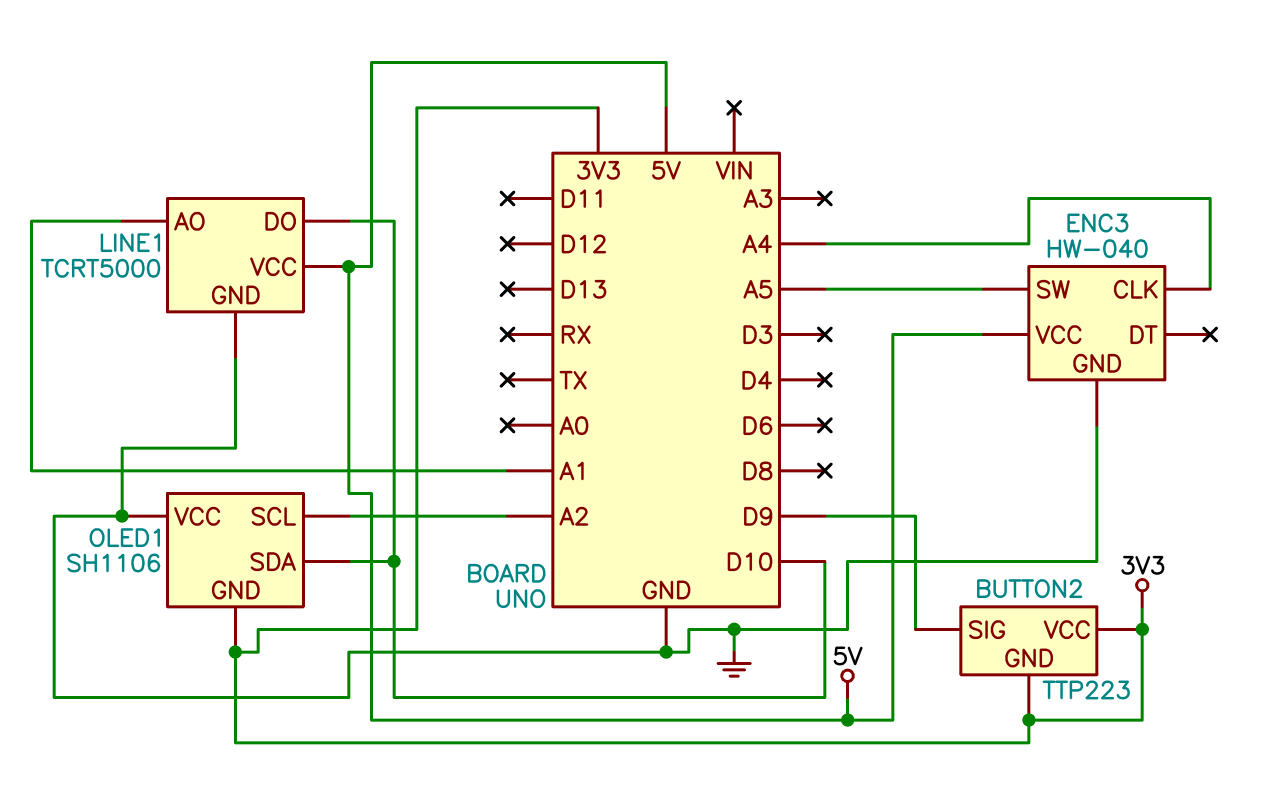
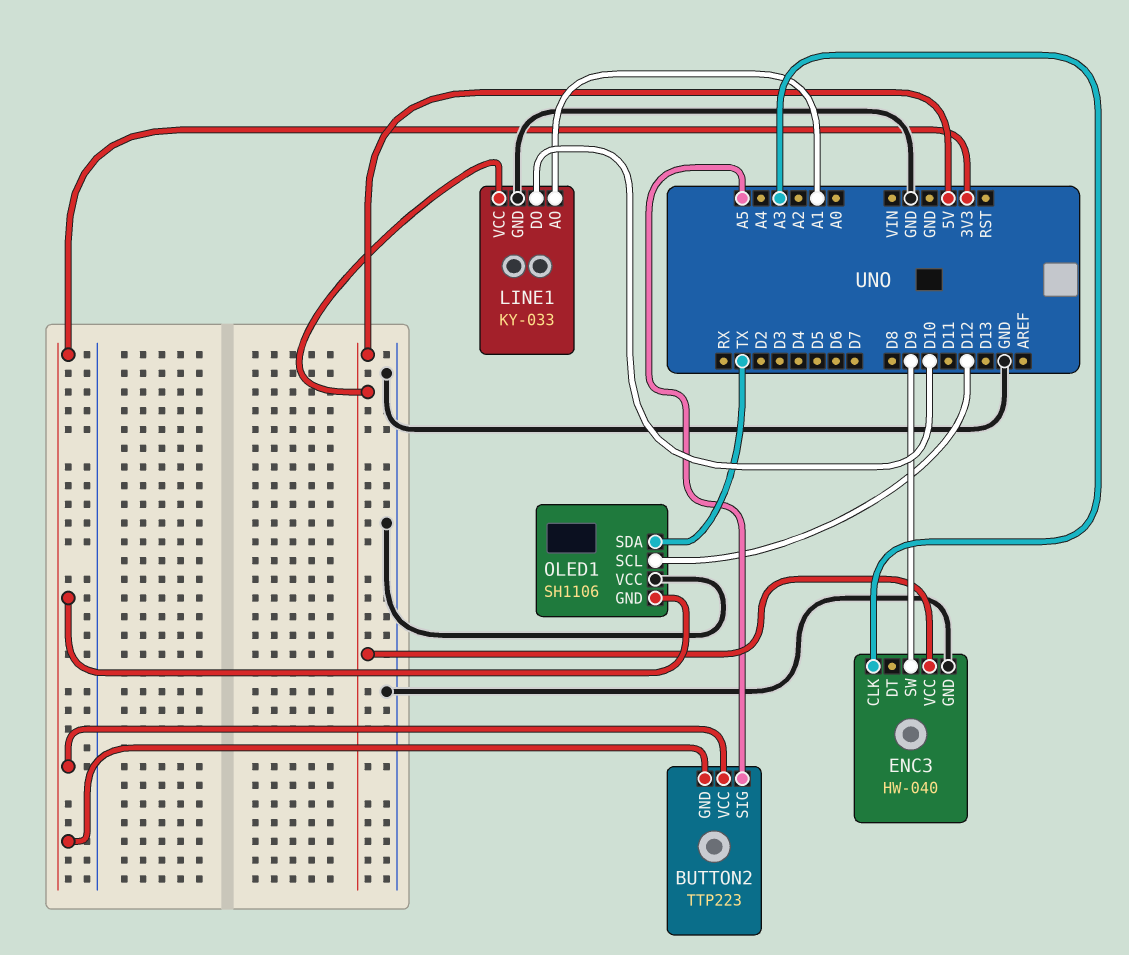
BUTTON2 pin SIG: D9 -> A5
ENC3 pin CLK: A4 -> A3
ENC3 pin SW: A5 -> D9
LINE1: TCRT5000 -> KY-033
OLED1 pin SCL: A2 -> D12
OLED1 pin SDA: D10 -> TX

